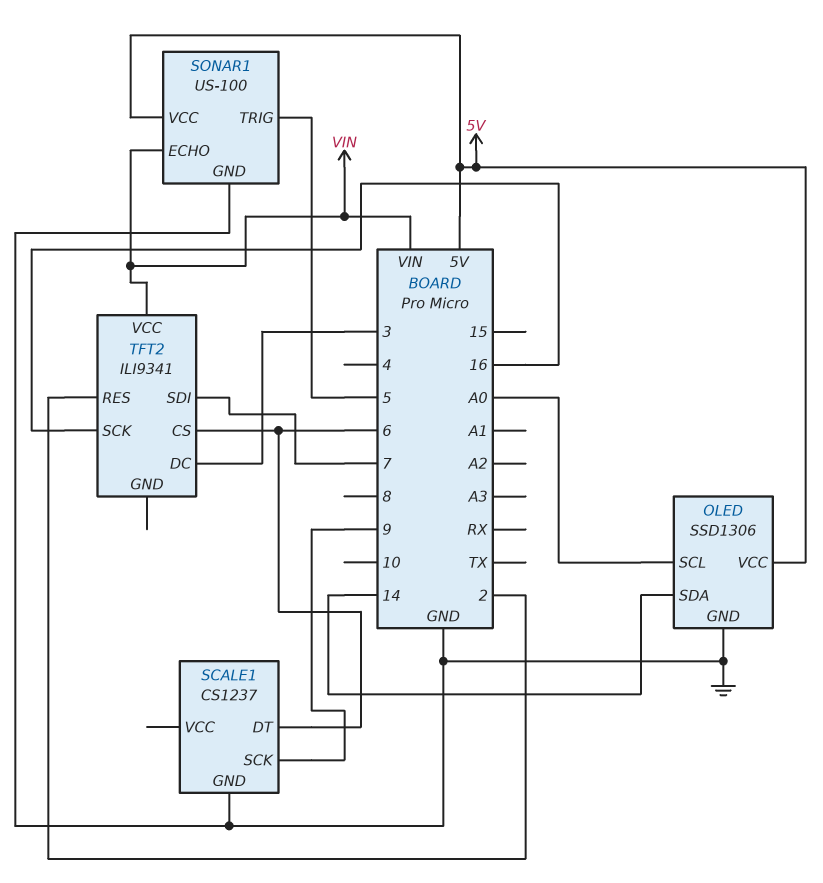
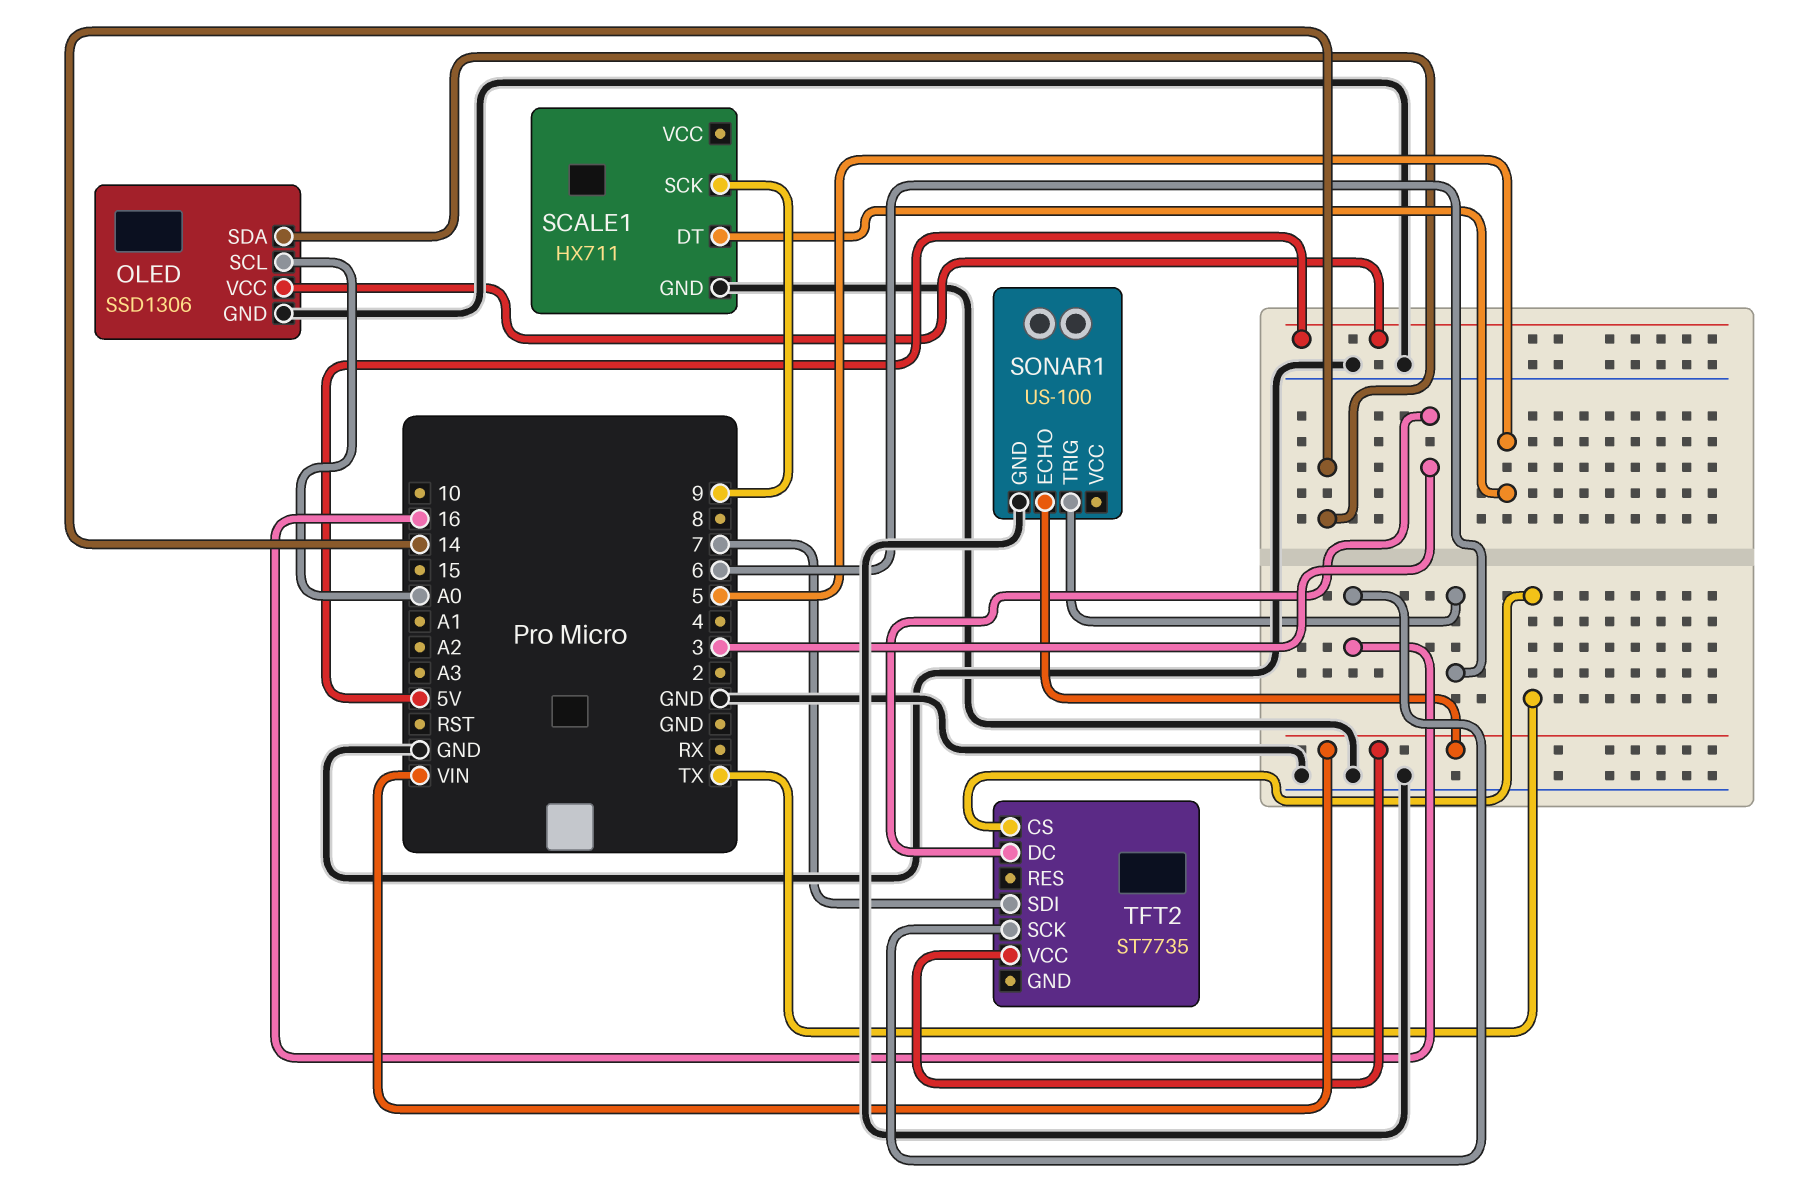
SCALE1: CS1237 -> HX711
SCALE1 pin DT: 6 -> 5
SONAR1 pin TRIG: 5 -> 6
SONAR1 pin VCC: 5V -> none
TFT2: ILI9341 -> ST7735
TFT2 pin CS: 6 -> TX
TFT2 pin RES: 2 -> none

